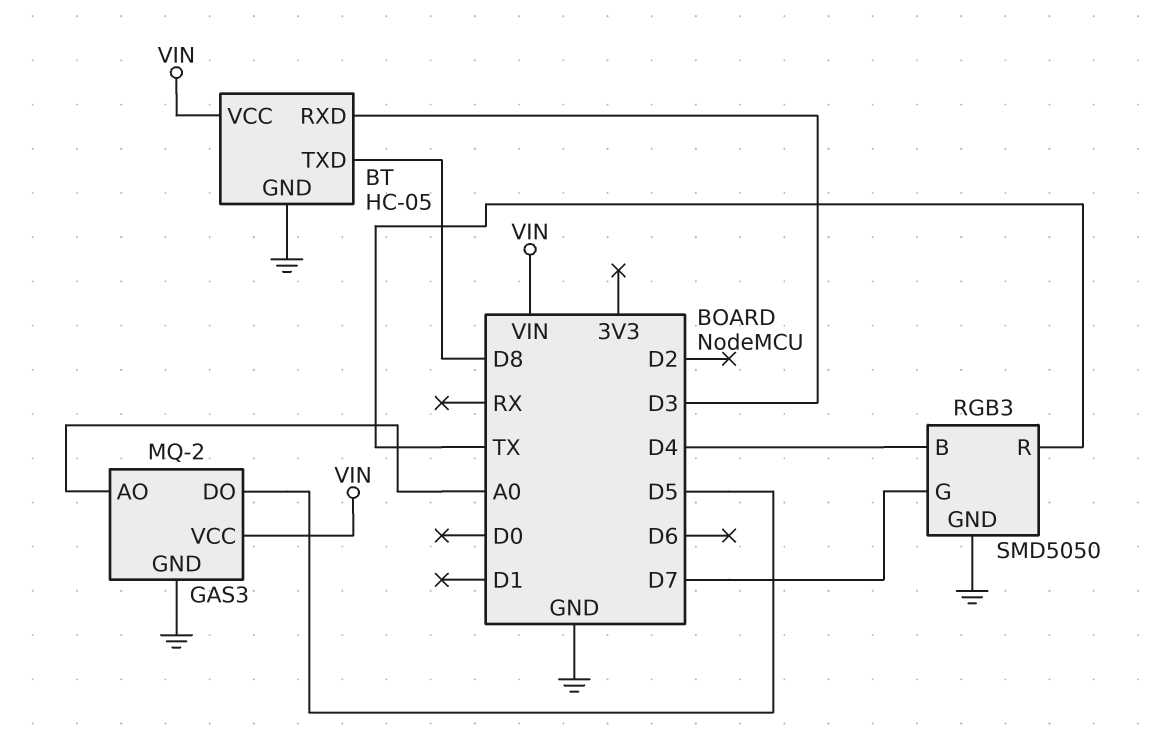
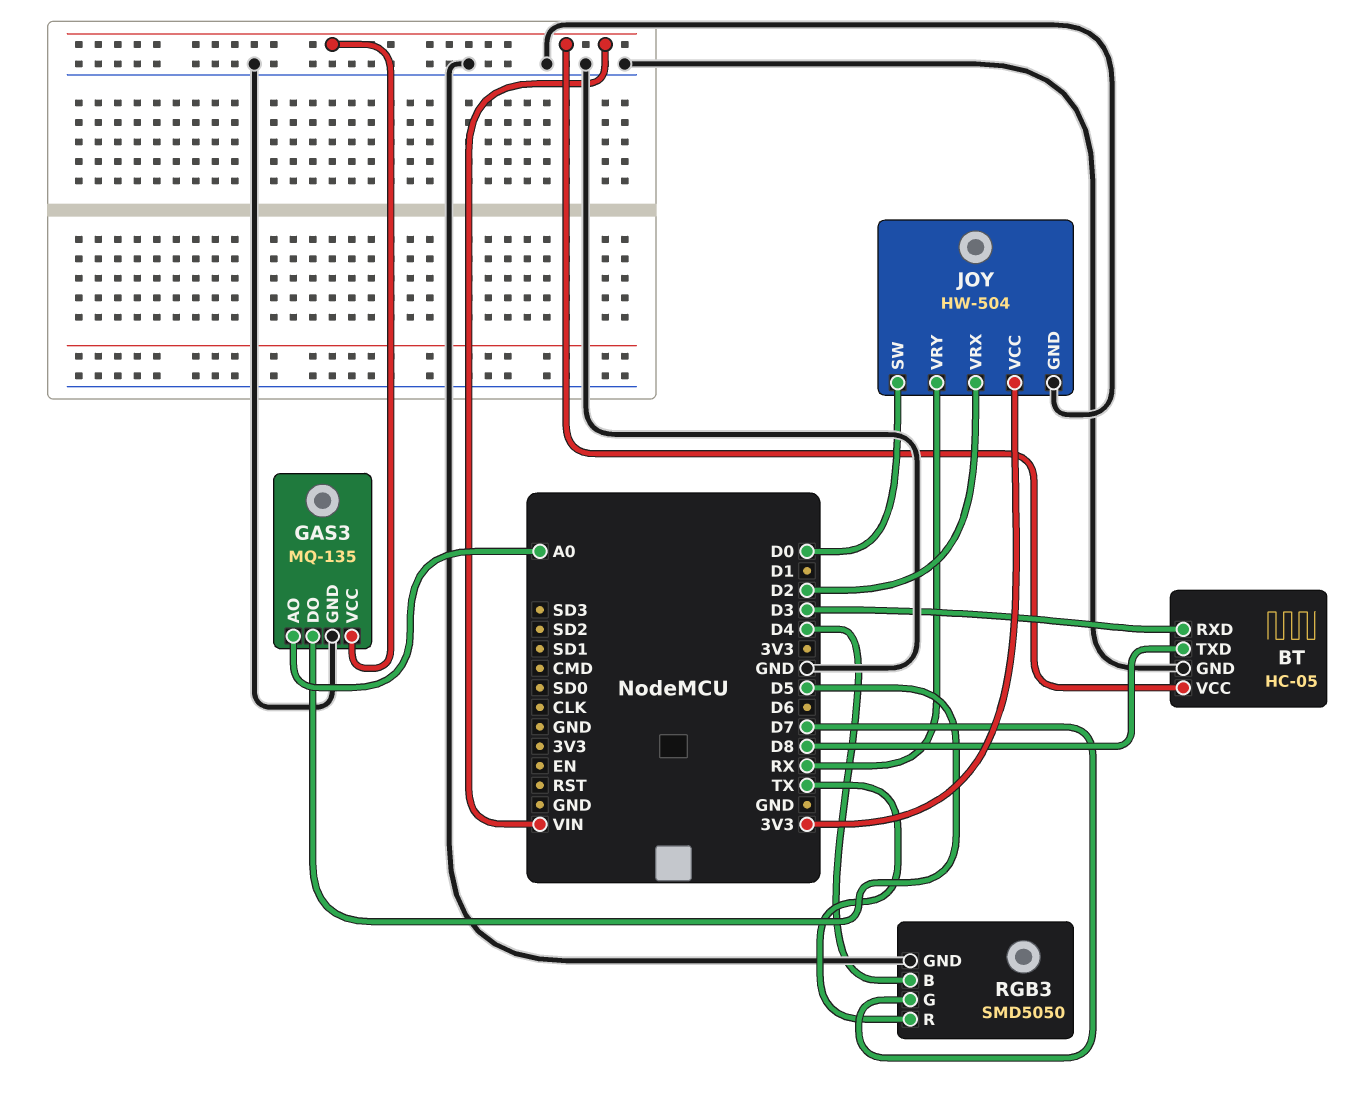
GAS3: MQ-2 -> MQ-135
JOY: none -> HW-504
JOY pin GND: none -> GND
JOY pin SW: none -> D0
JOY pin VCC: none -> 3V3
JOY pin VRX: none -> D2
JOY pin VRY: none -> RX

